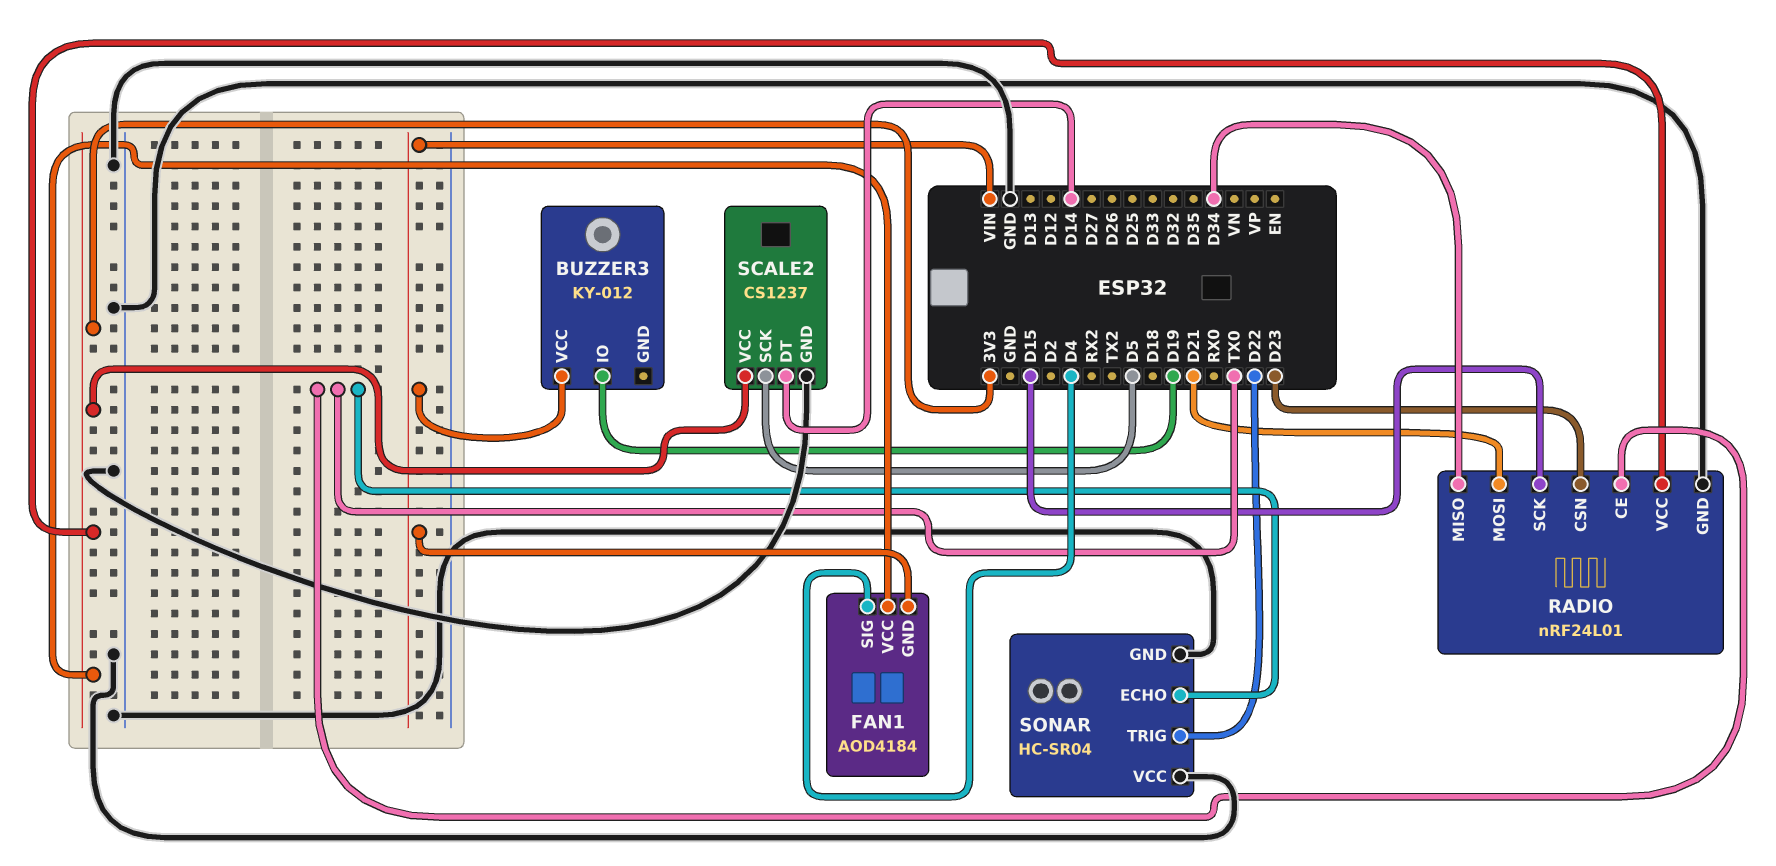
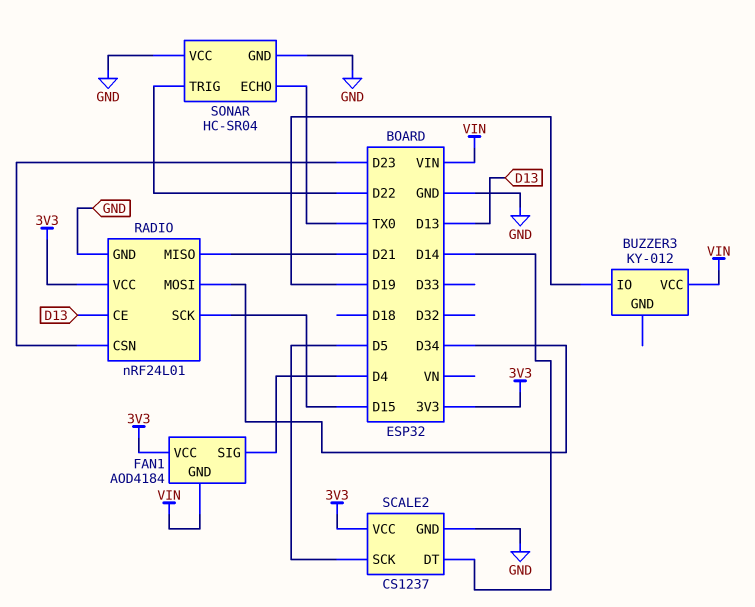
RADIO pin CE: TX0 -> D13
RADIO pin MISO: D34 -> D21
RADIO pin MOSI: D21 -> D34

